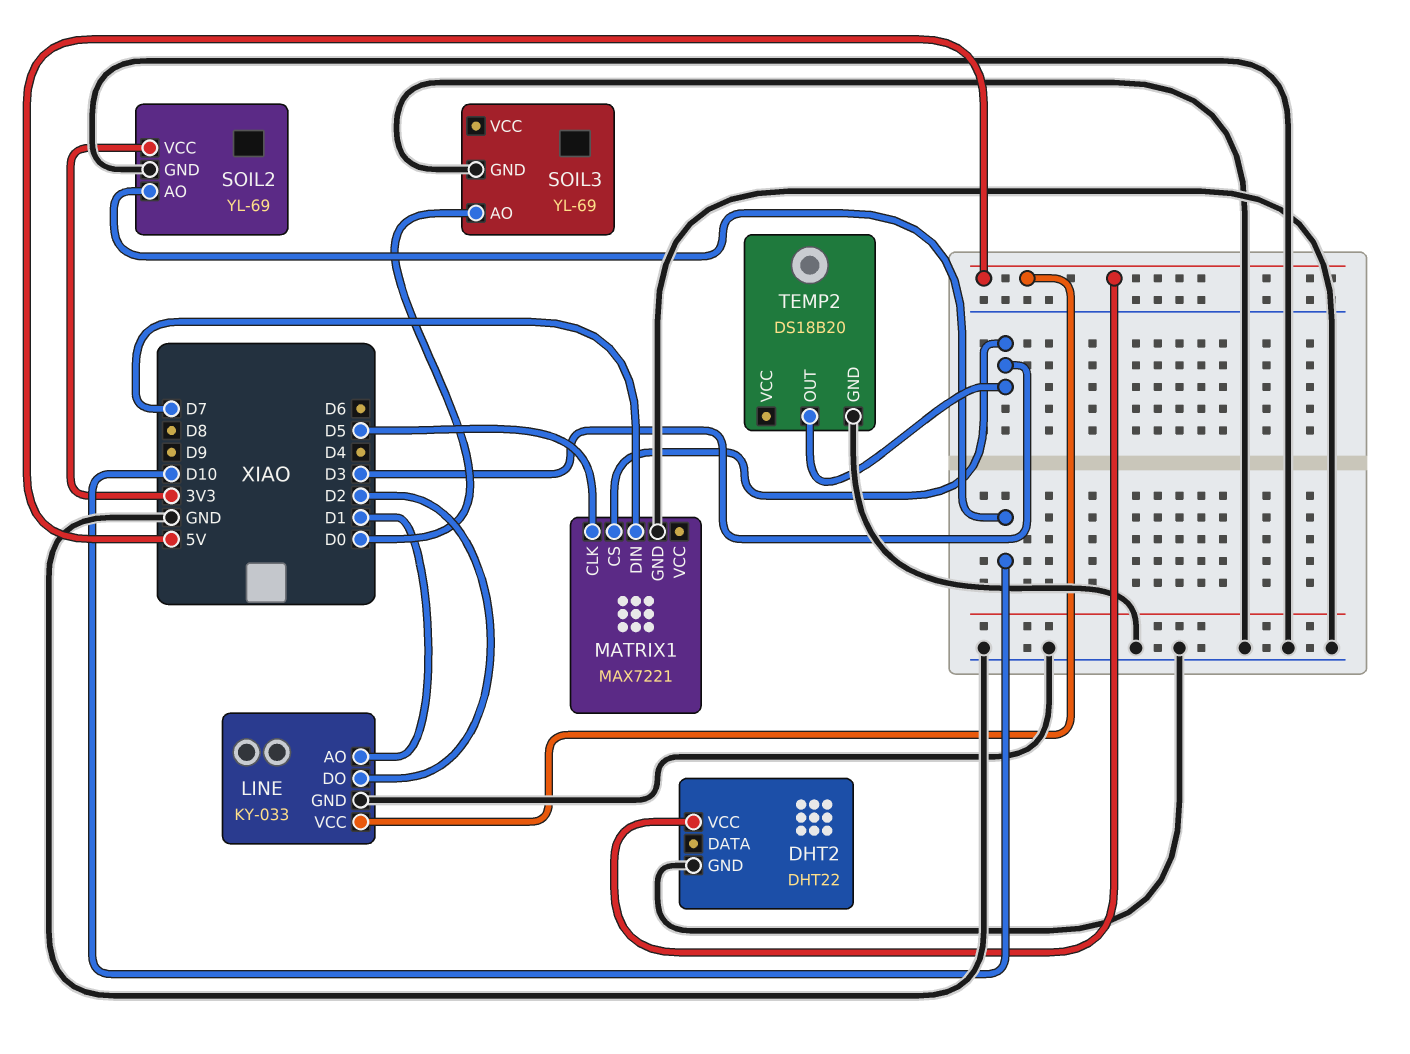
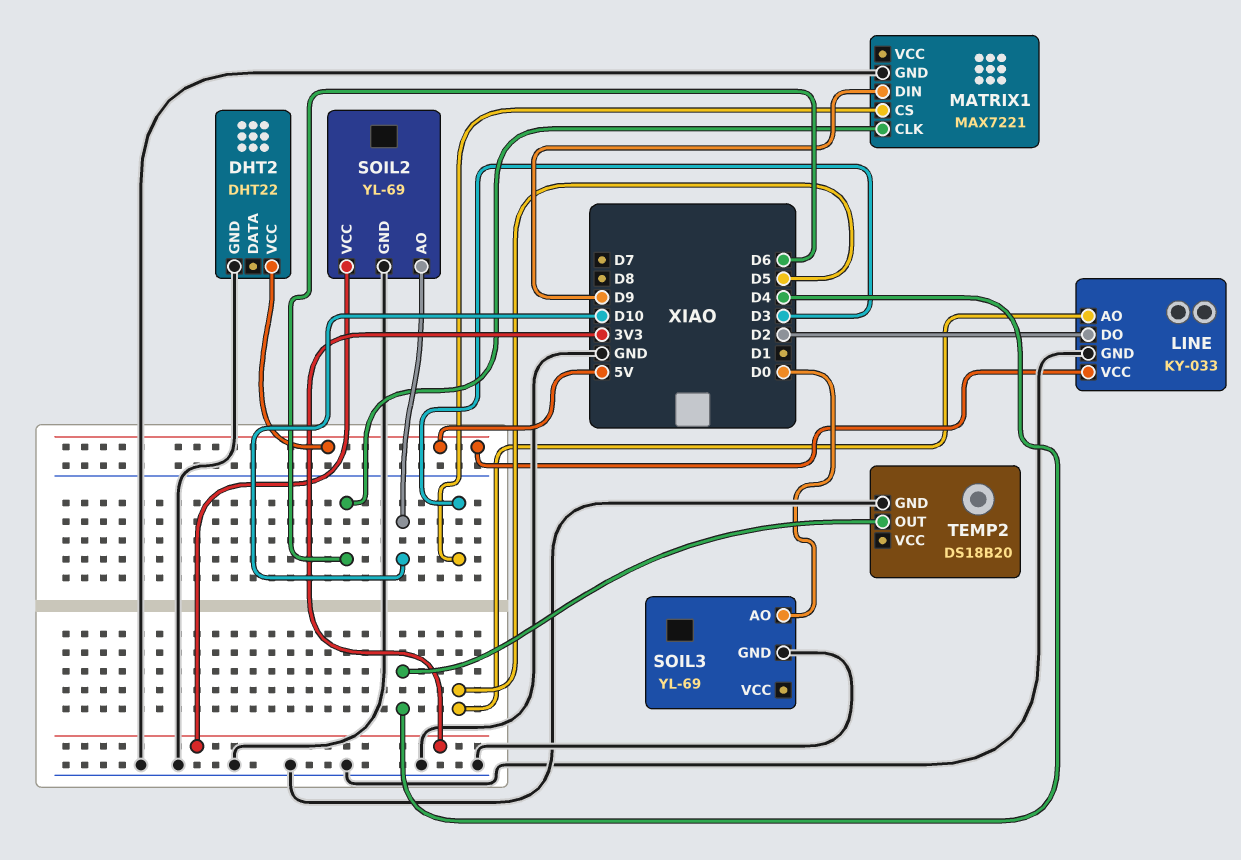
LINE pin AO: D1 -> D5
MATRIX1 pin CLK: D5 -> D6
MATRIX1 pin DIN: D7 -> D9
TEMP2 pin OUT: D3 -> D4

